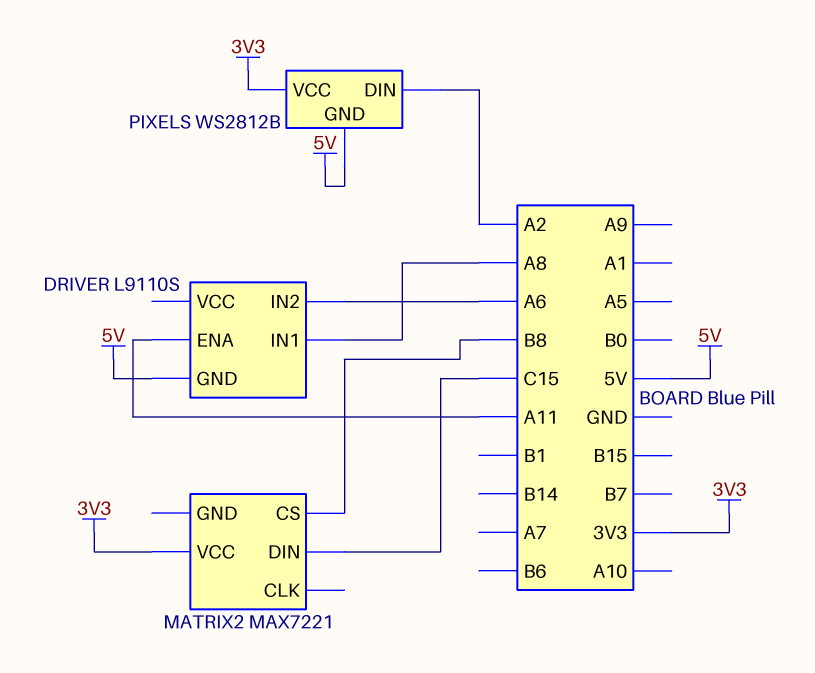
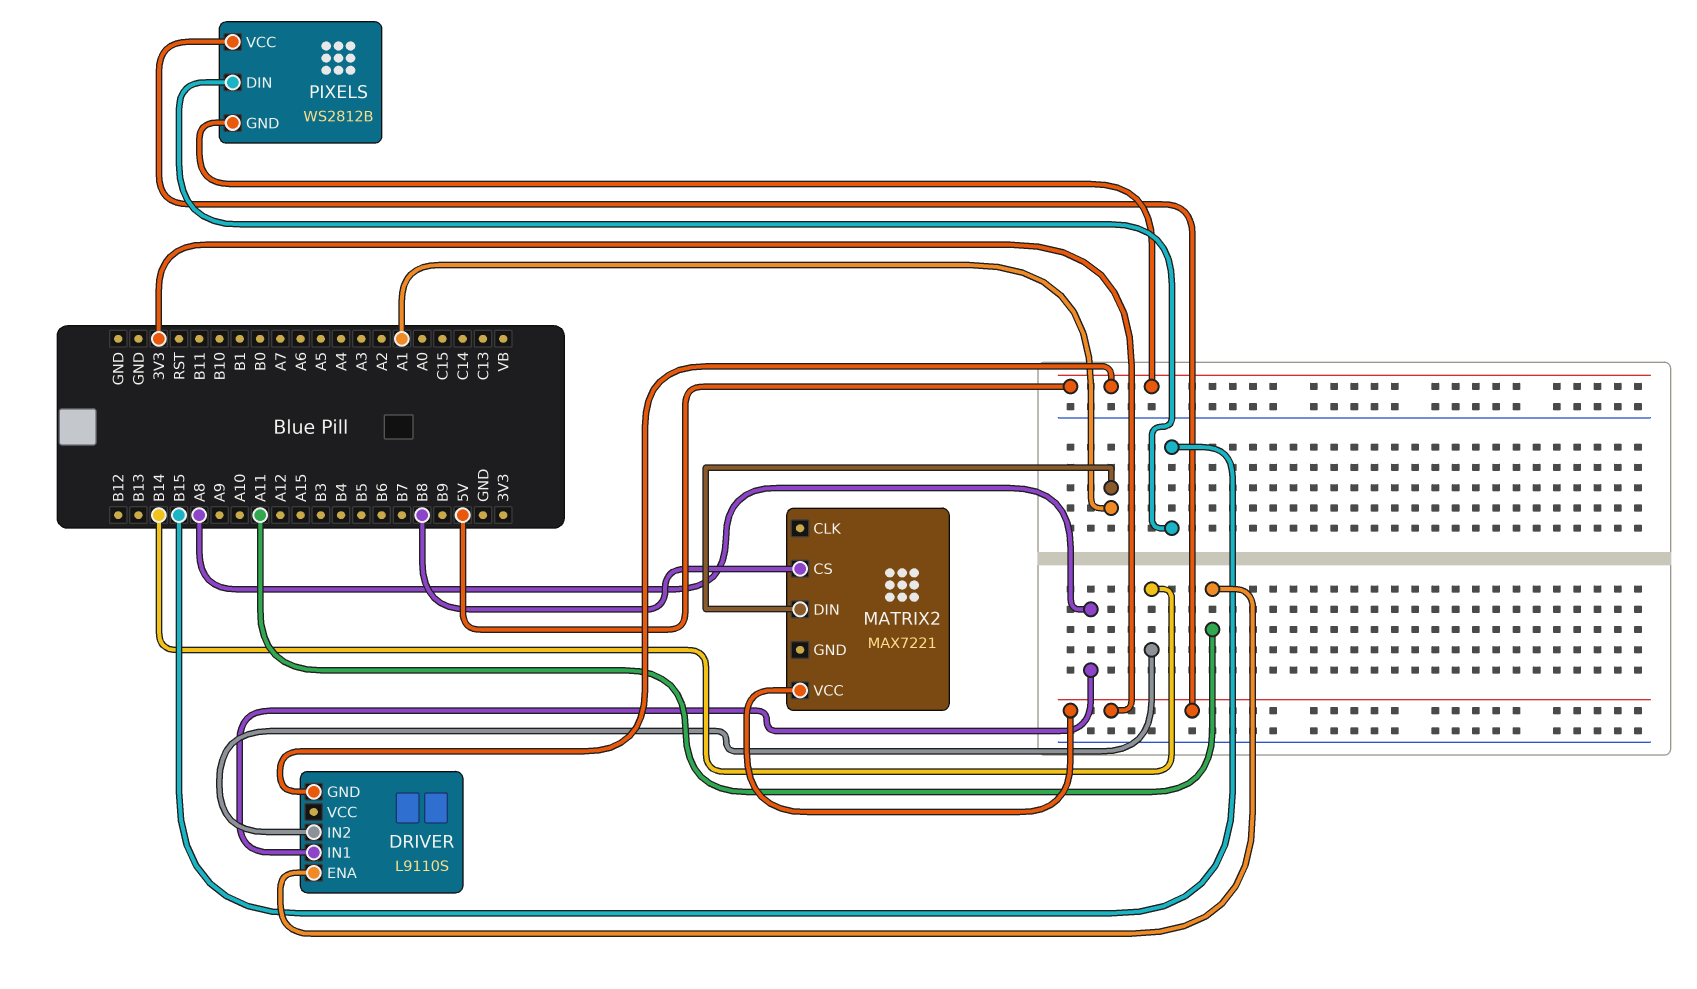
DRIVER pin IN2: A6 -> B14
MATRIX2 pin DIN: C15 -> A1
PIXELS pin DIN: A2 -> B15

